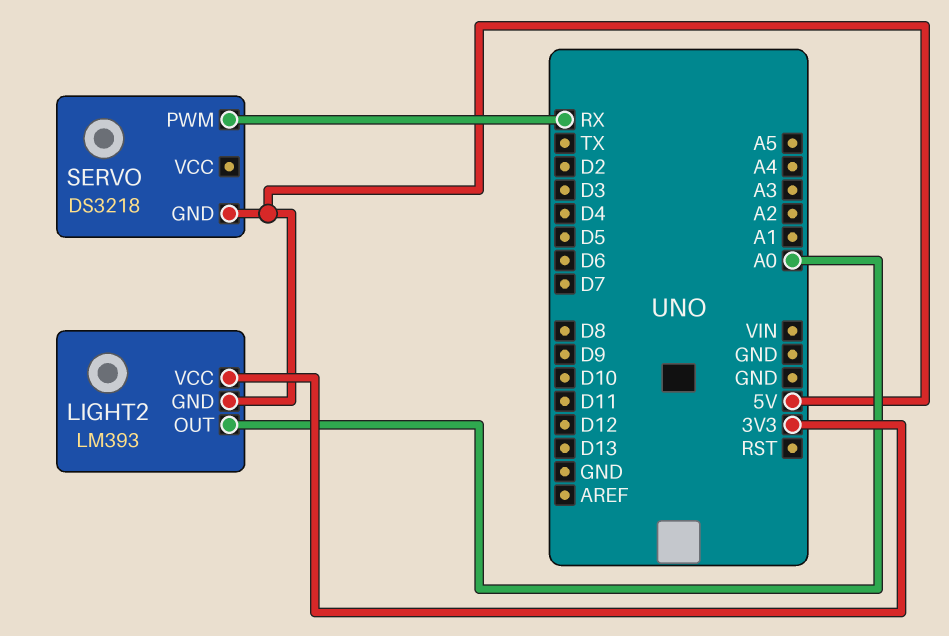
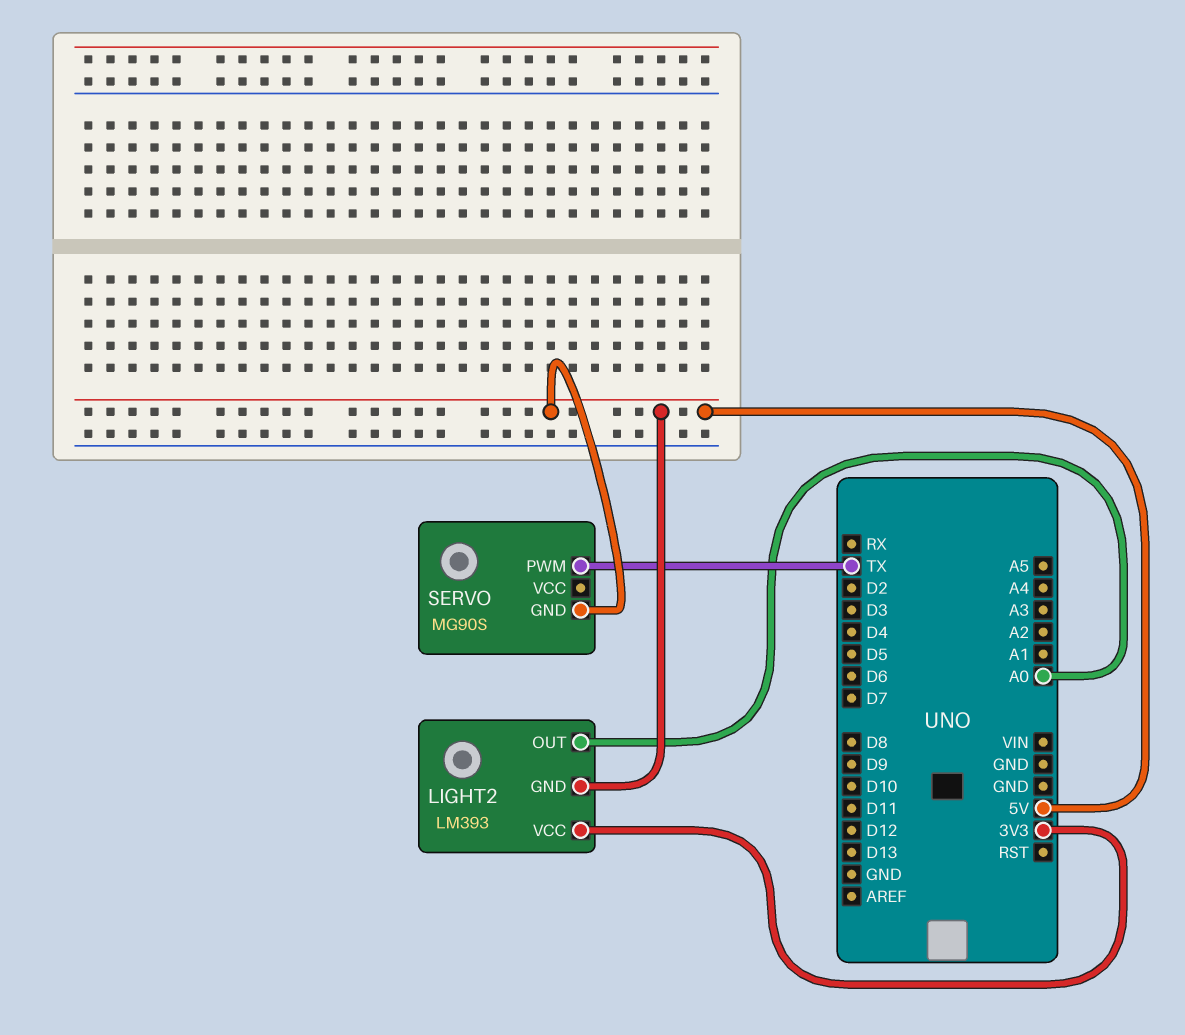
SERVO: DS3218 -> MG90S
SERVO pin PWM: RX -> TX

